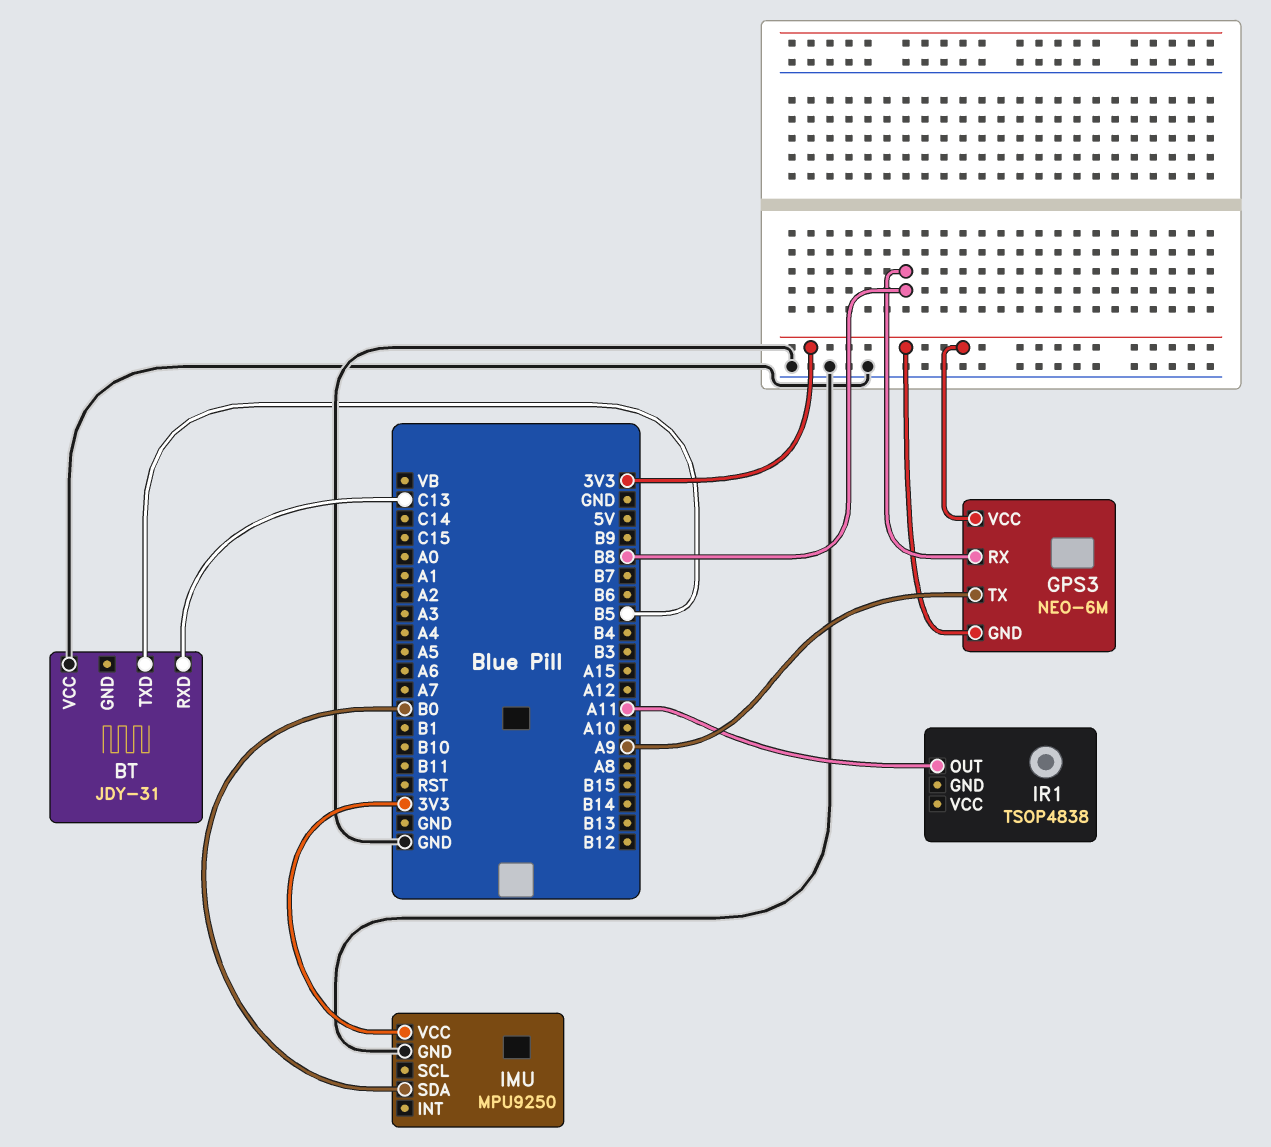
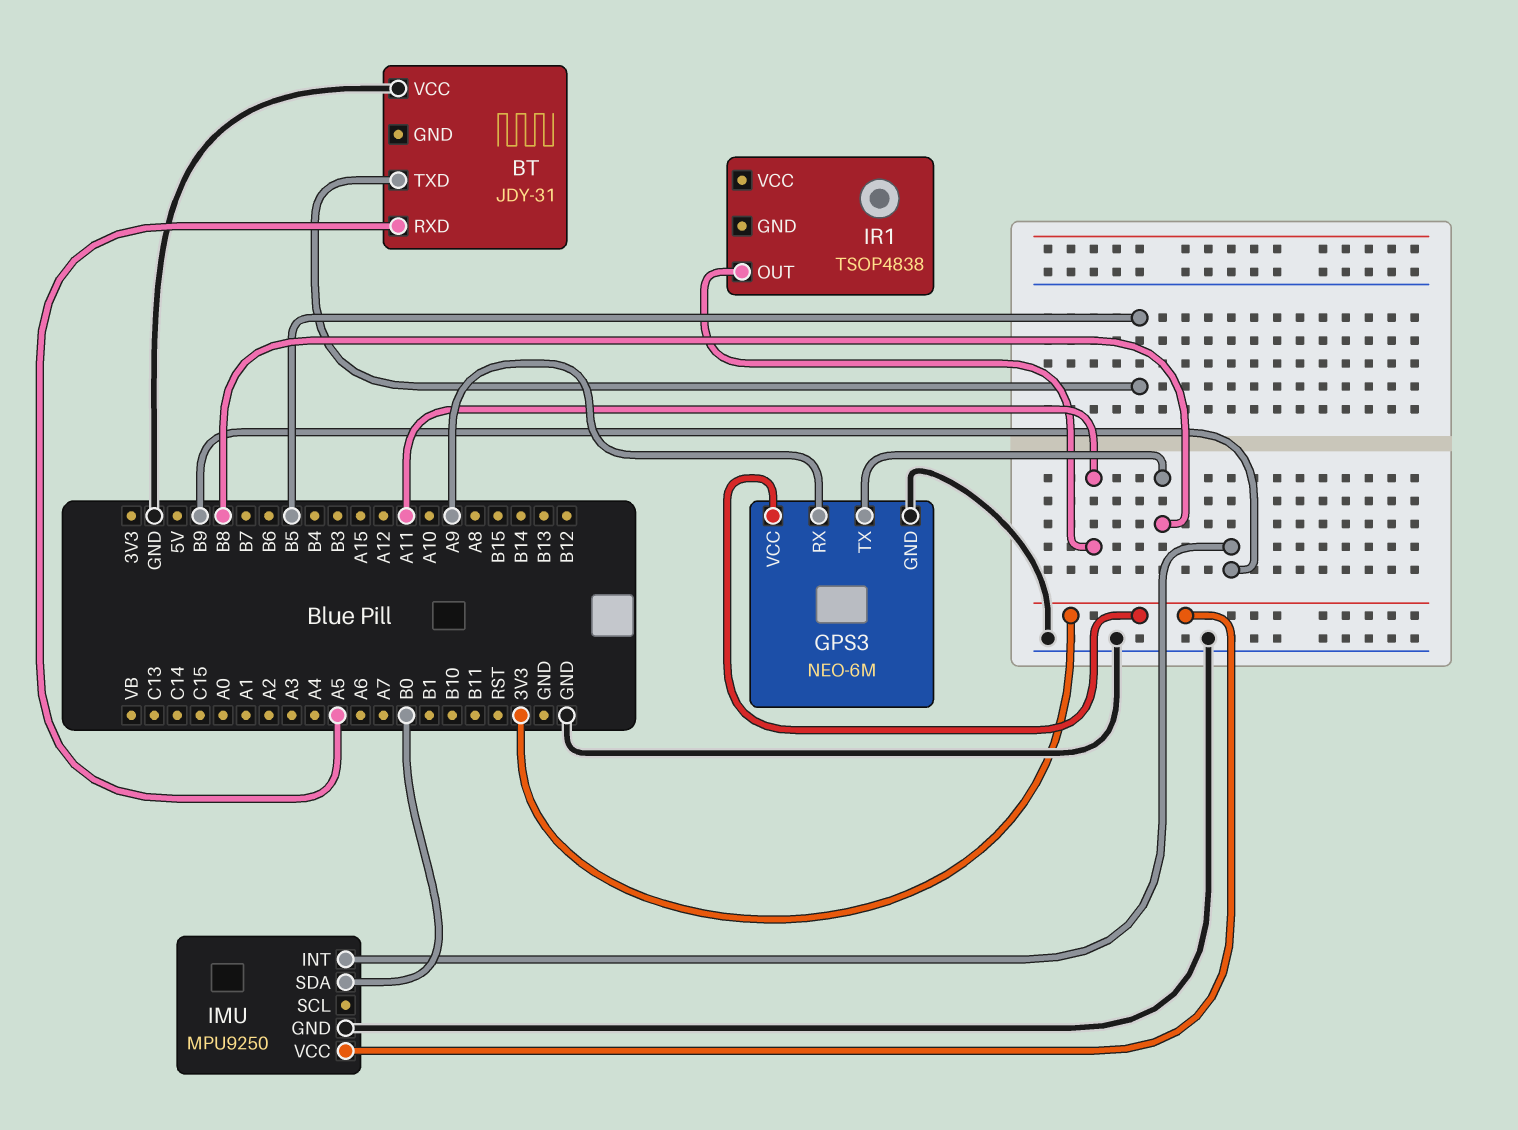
BT pin RXD: C13 -> A5
GPS3 pin GND: 3V3 -> GND
GPS3 pin RX: B8 -> A9
GPS3 pin TX: A9 -> B8
IMU pin INT: none -> B9

